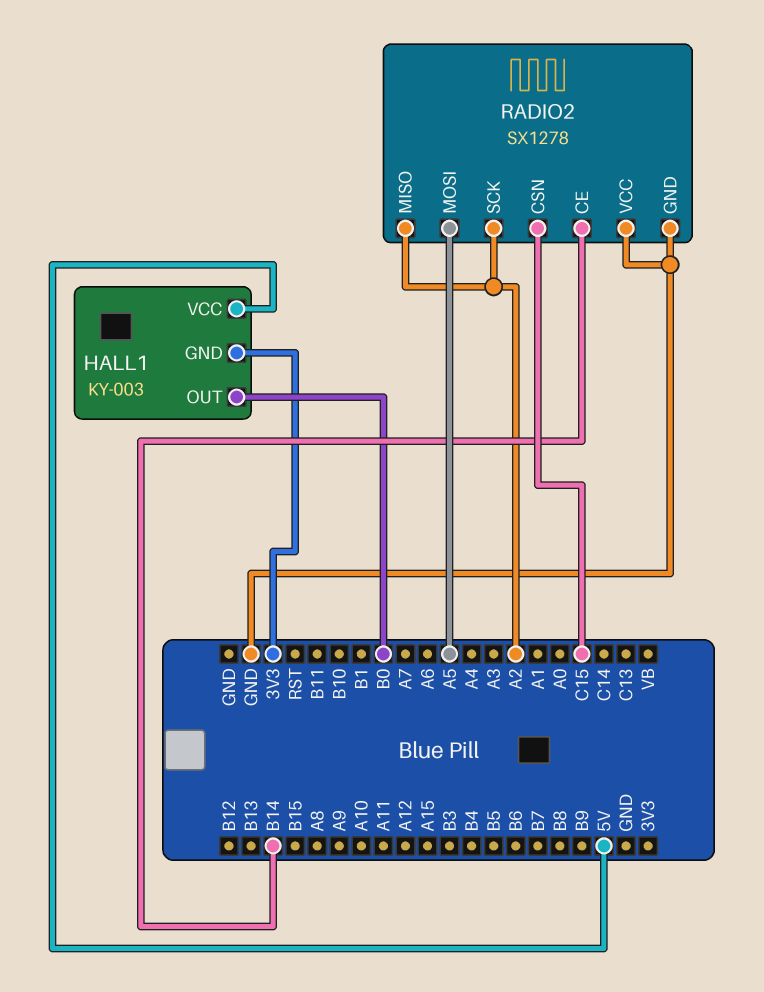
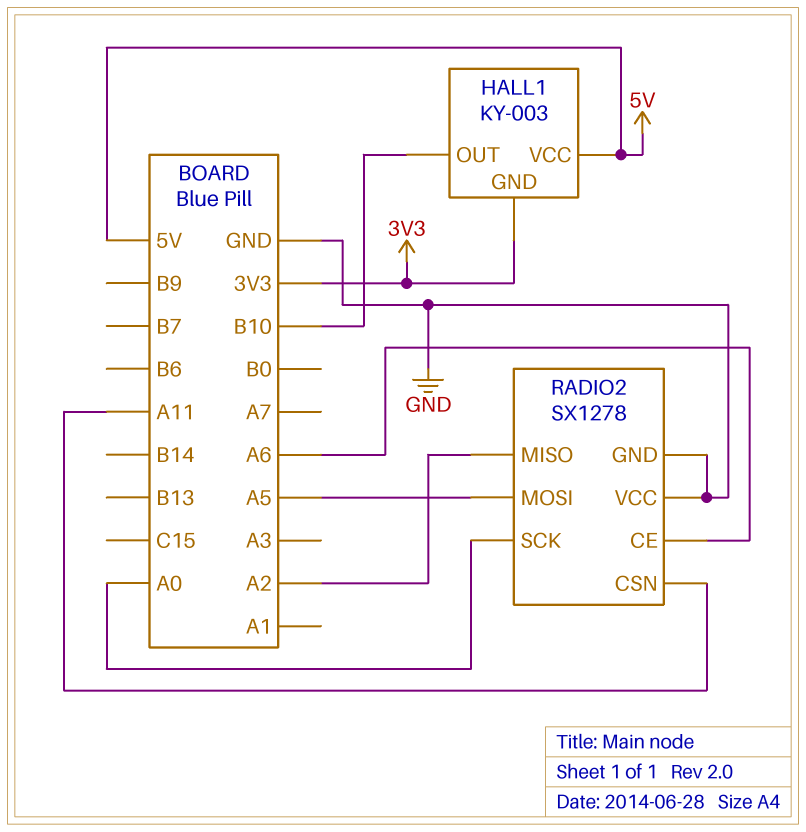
HALL1 pin OUT: B0 -> B10
RADIO2 pin CE: B14 -> A6
RADIO2 pin CSN: C15 -> A11
RADIO2 pin SCK: A2 -> A0

